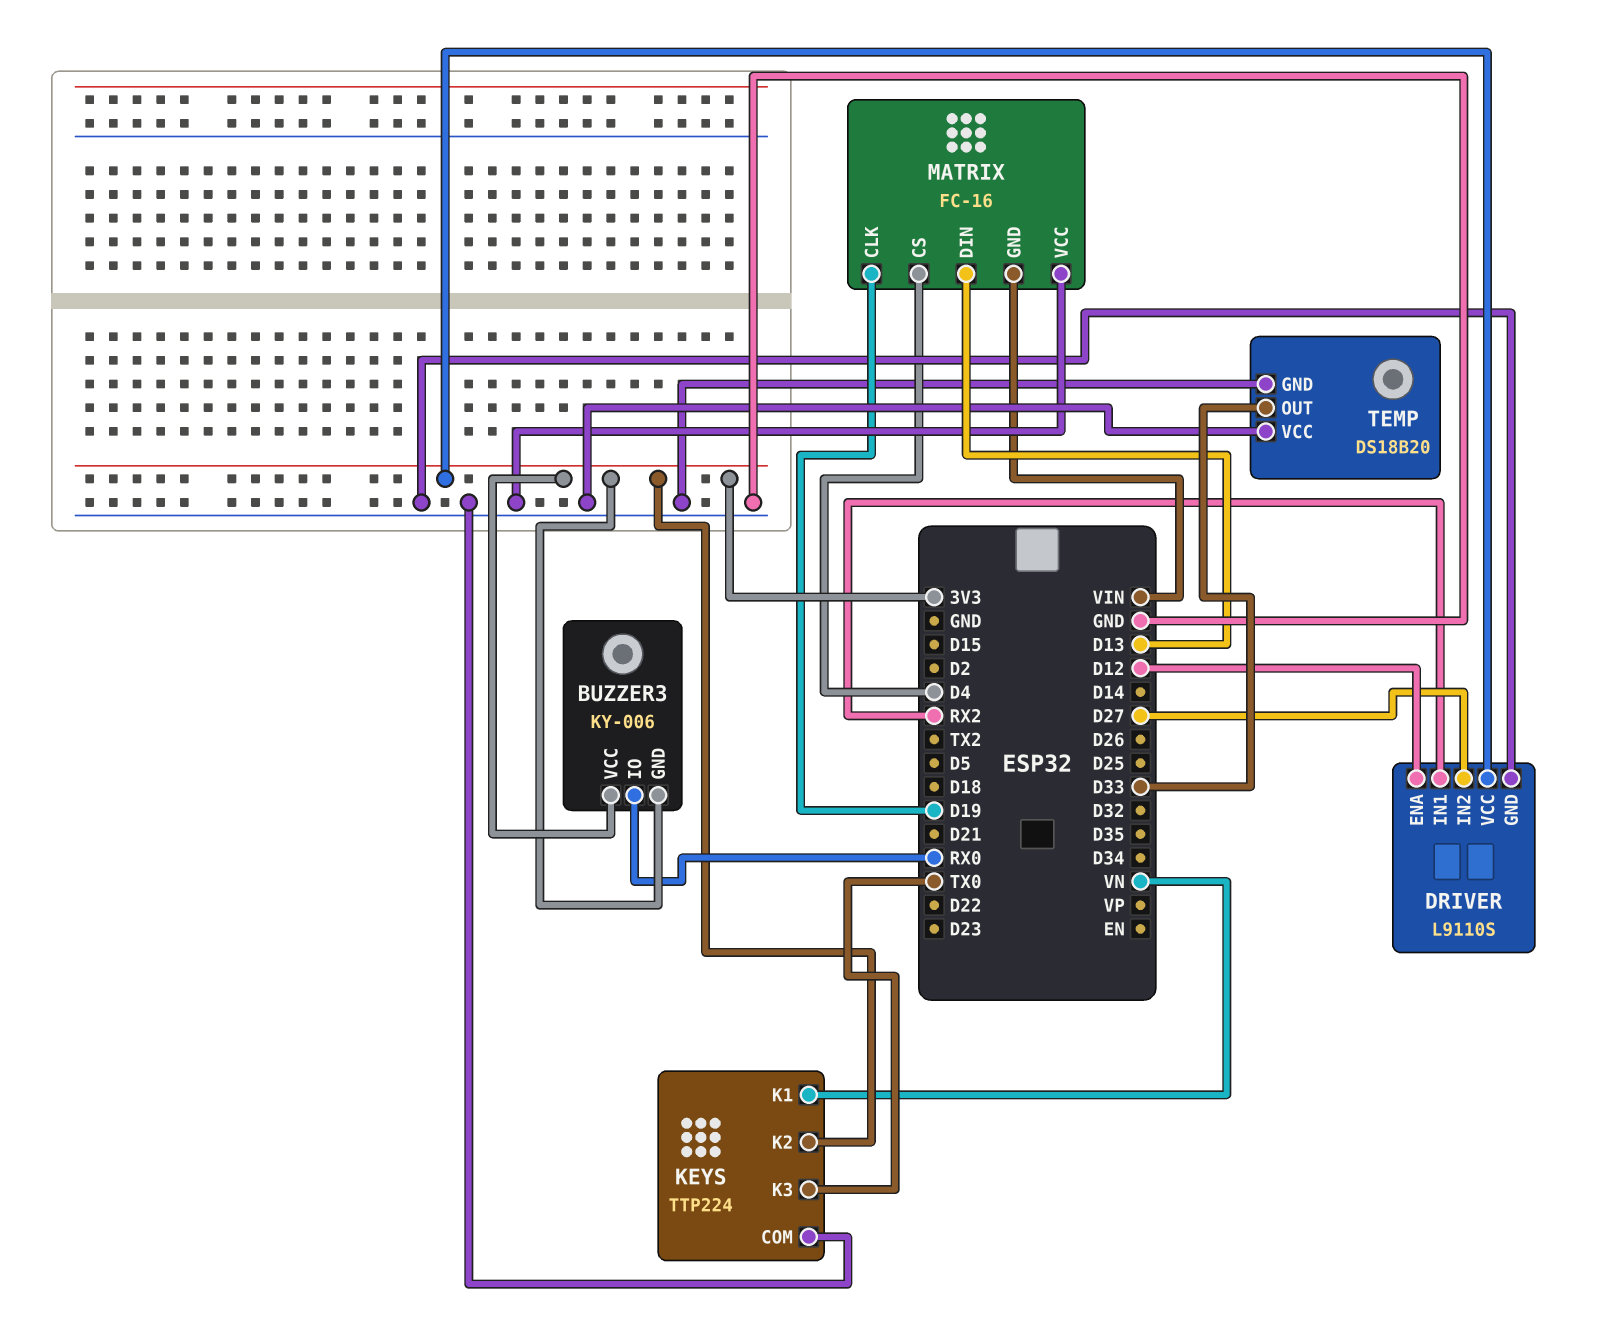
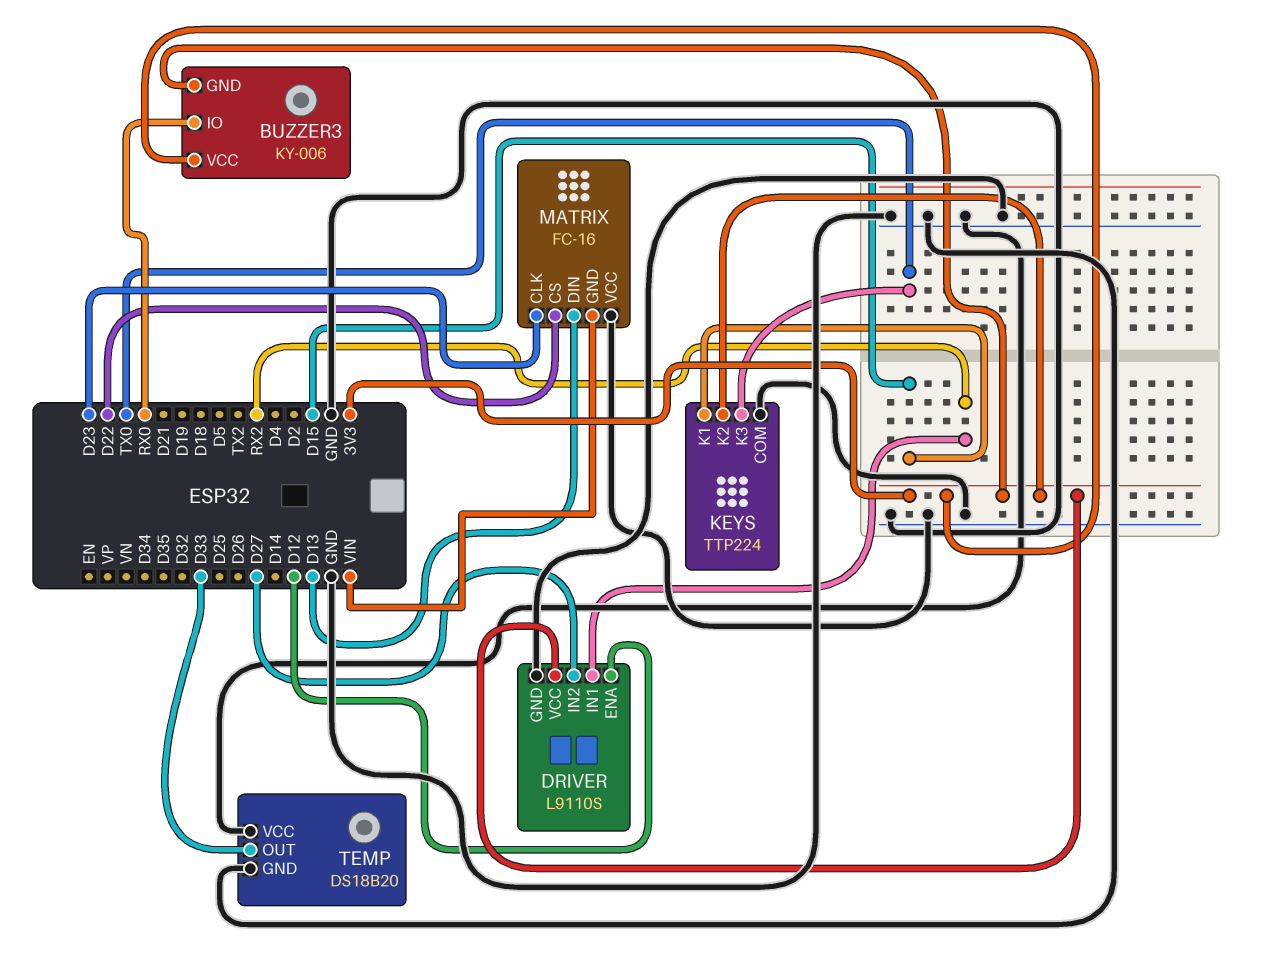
KEYS pin K1: VN -> D15
MATRIX pin CLK: D19 -> D23
MATRIX pin CS: D4 -> D22

